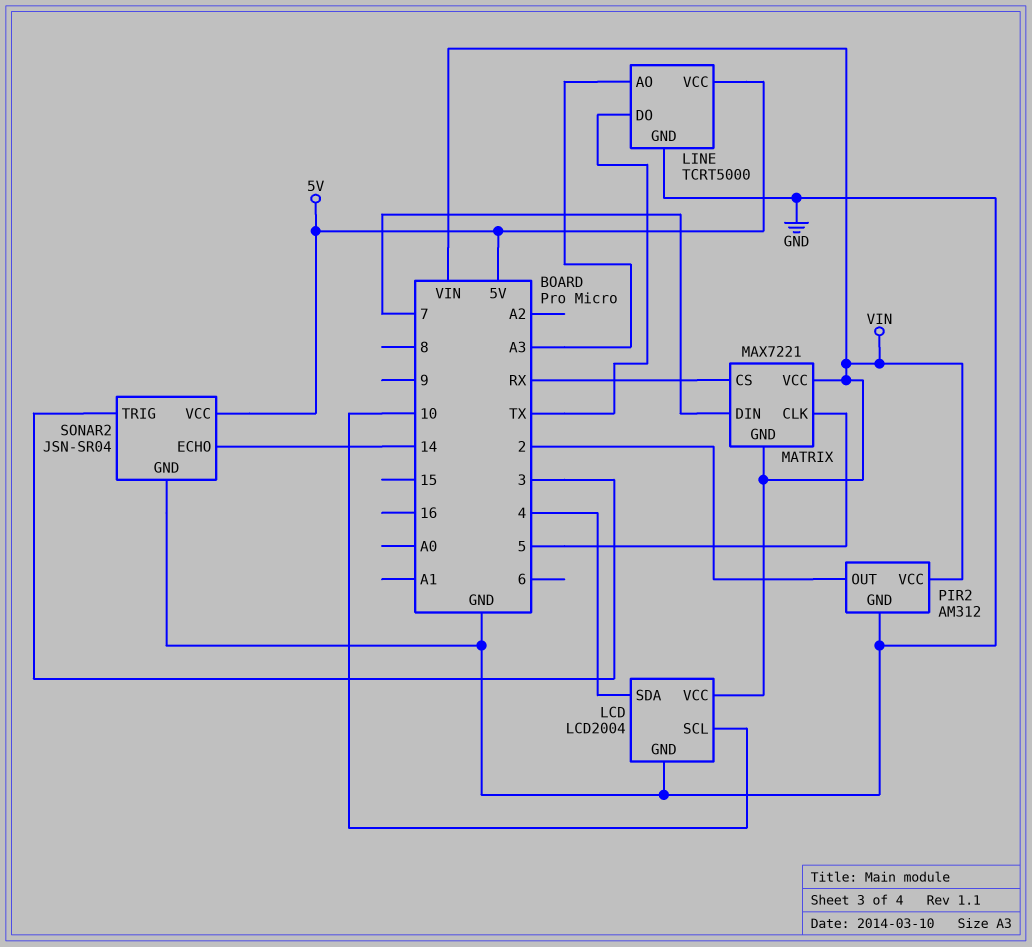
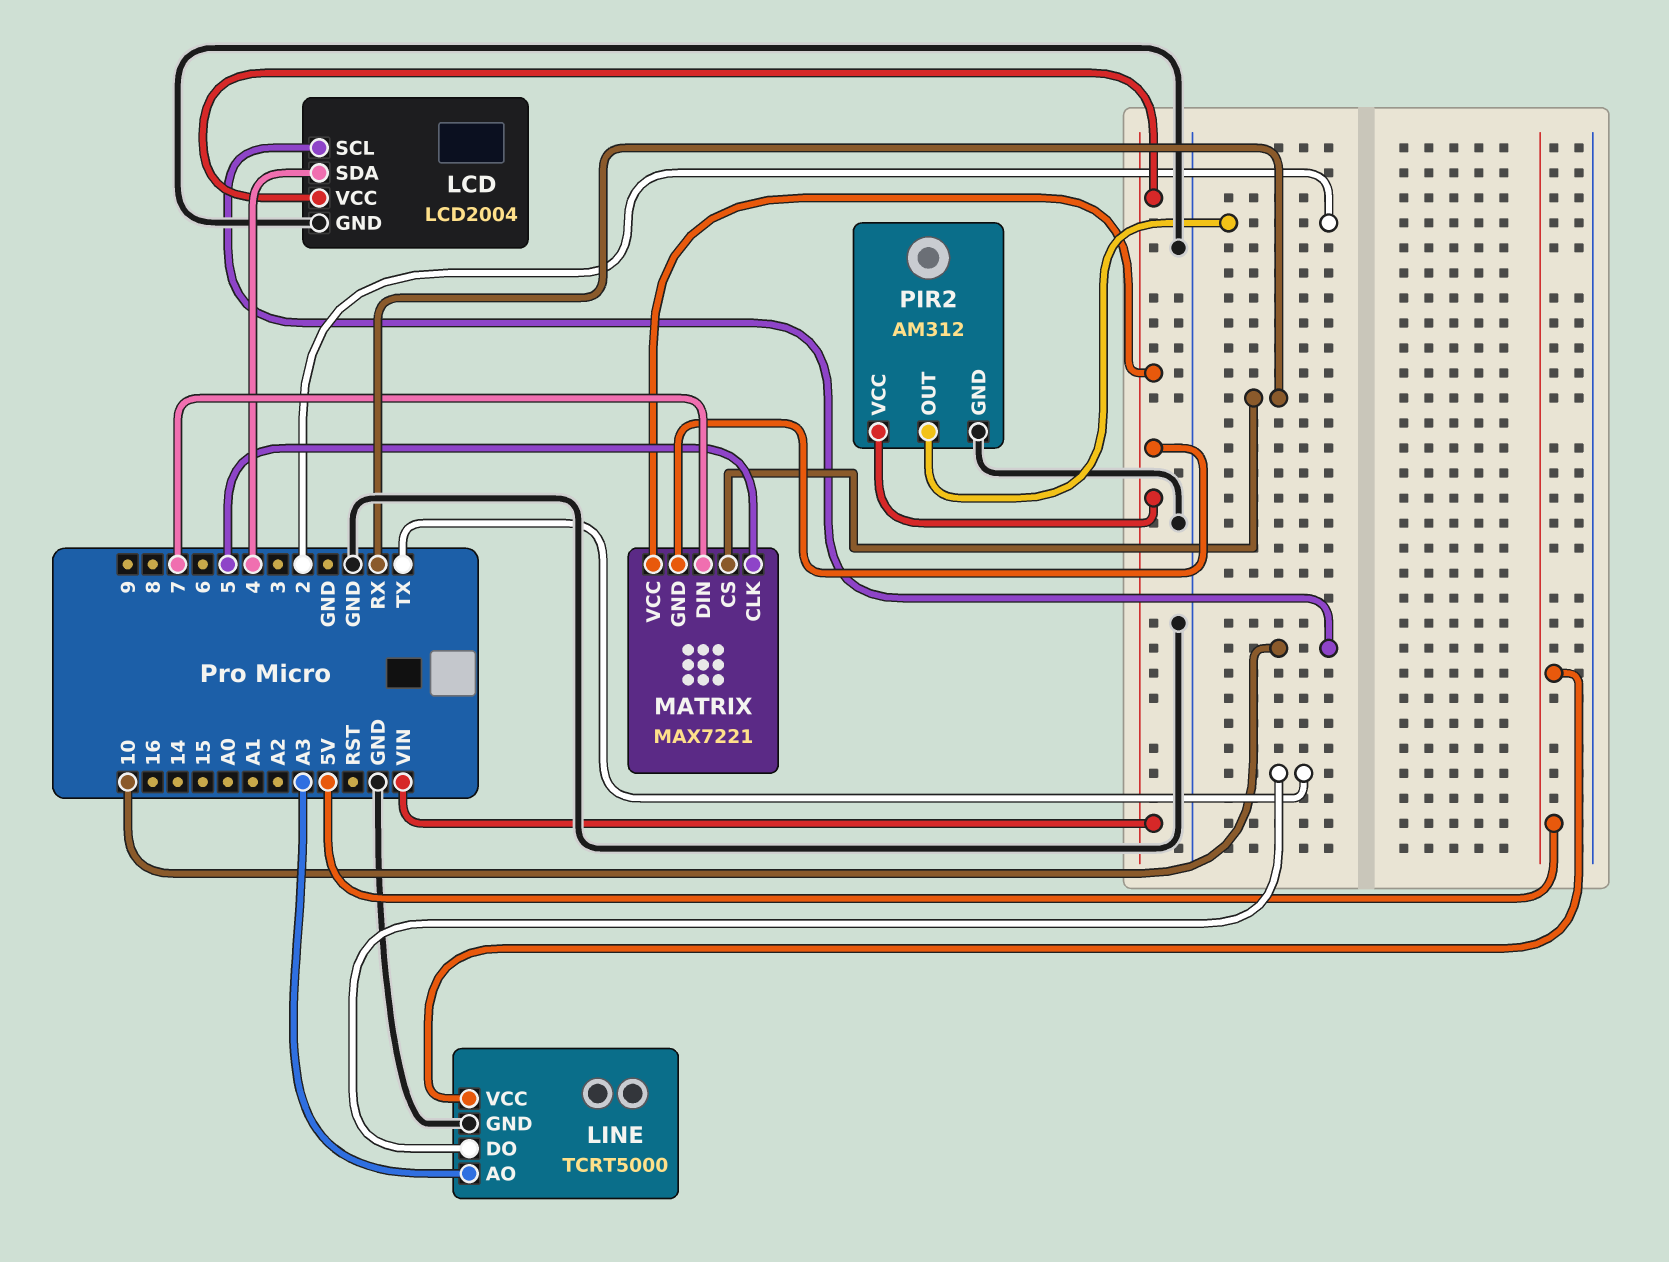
SONAR2: JSN-SR04 -> none
SONAR2 pin ECHO: 14 -> none
SONAR2 pin GND: GND -> none
SONAR2 pin TRIG: 3 -> none
SONAR2 pin VCC: 5V -> none

